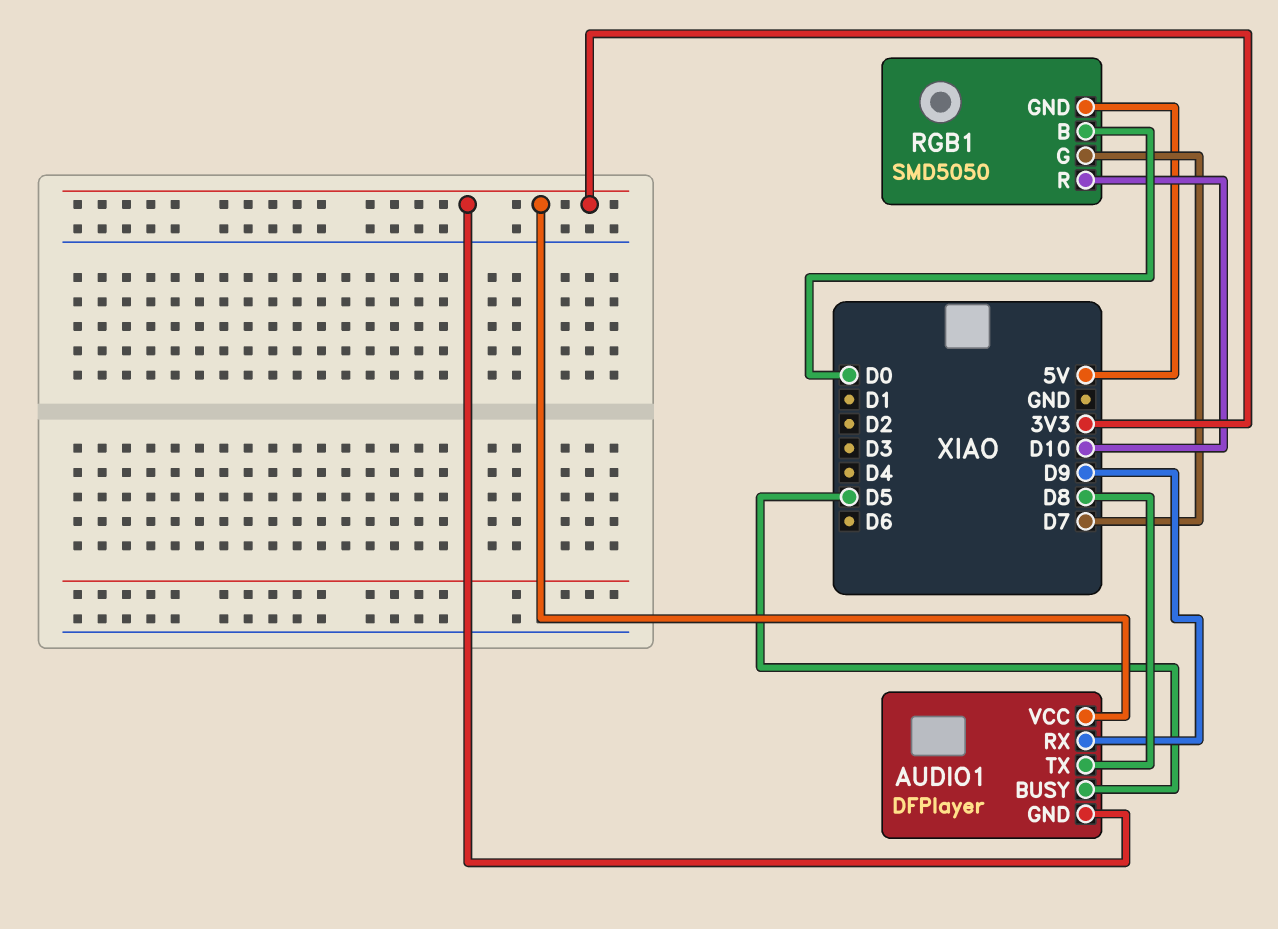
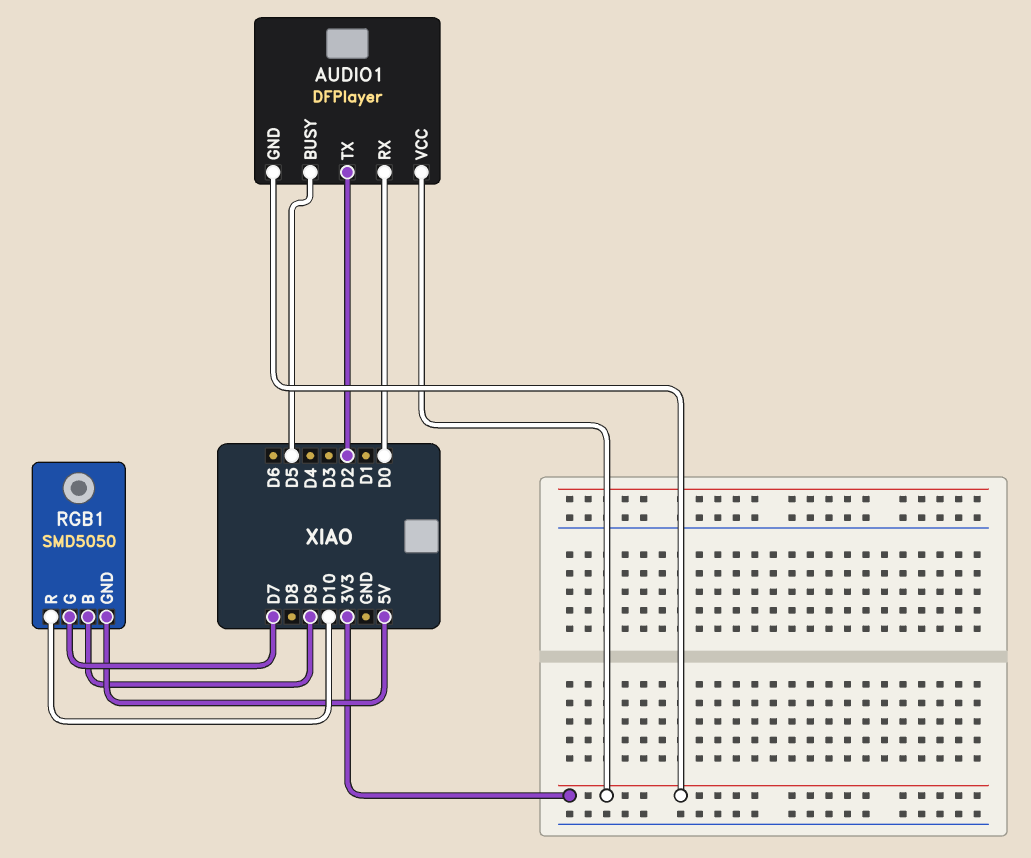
AUDIO1 pin RX: D9 -> D0
AUDIO1 pin TX: D8 -> D2
RGB1 pin B: D0 -> D9

